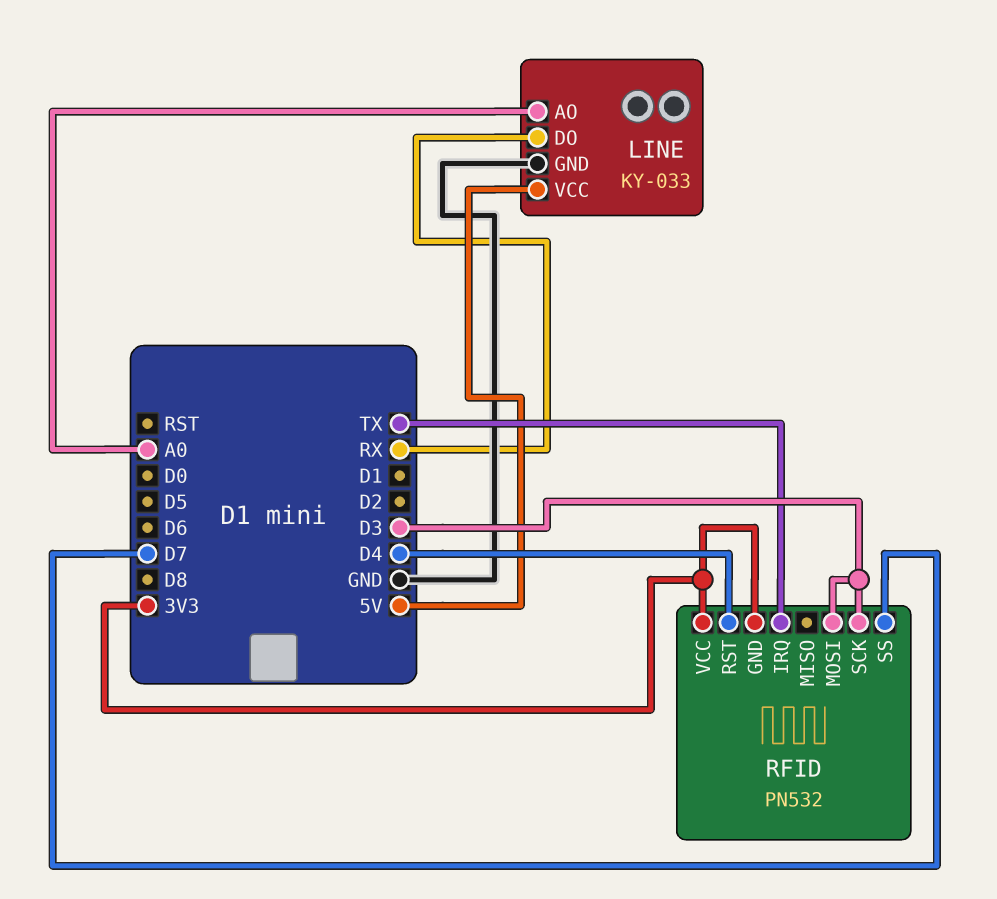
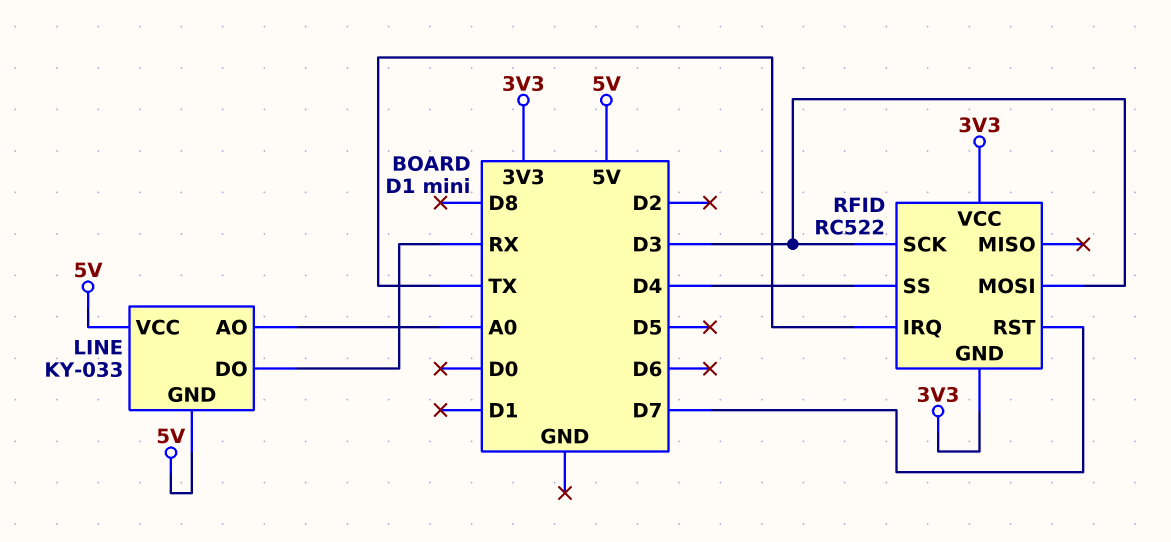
LINE pin GND: GND -> 5V
RFID: PN532 -> RC522
RFID pin RST: D4 -> D7
RFID pin SS: D7 -> D4

